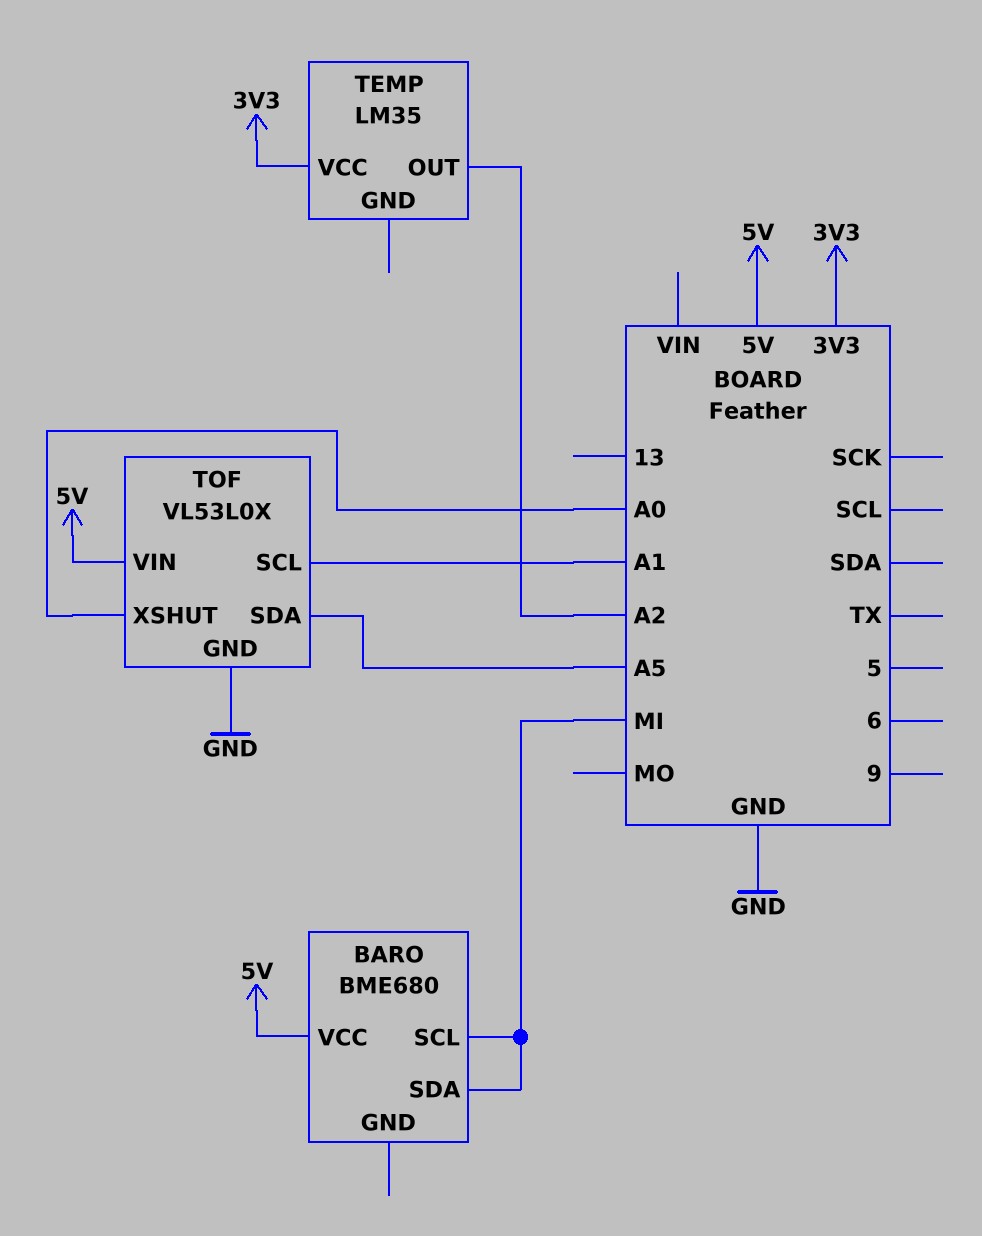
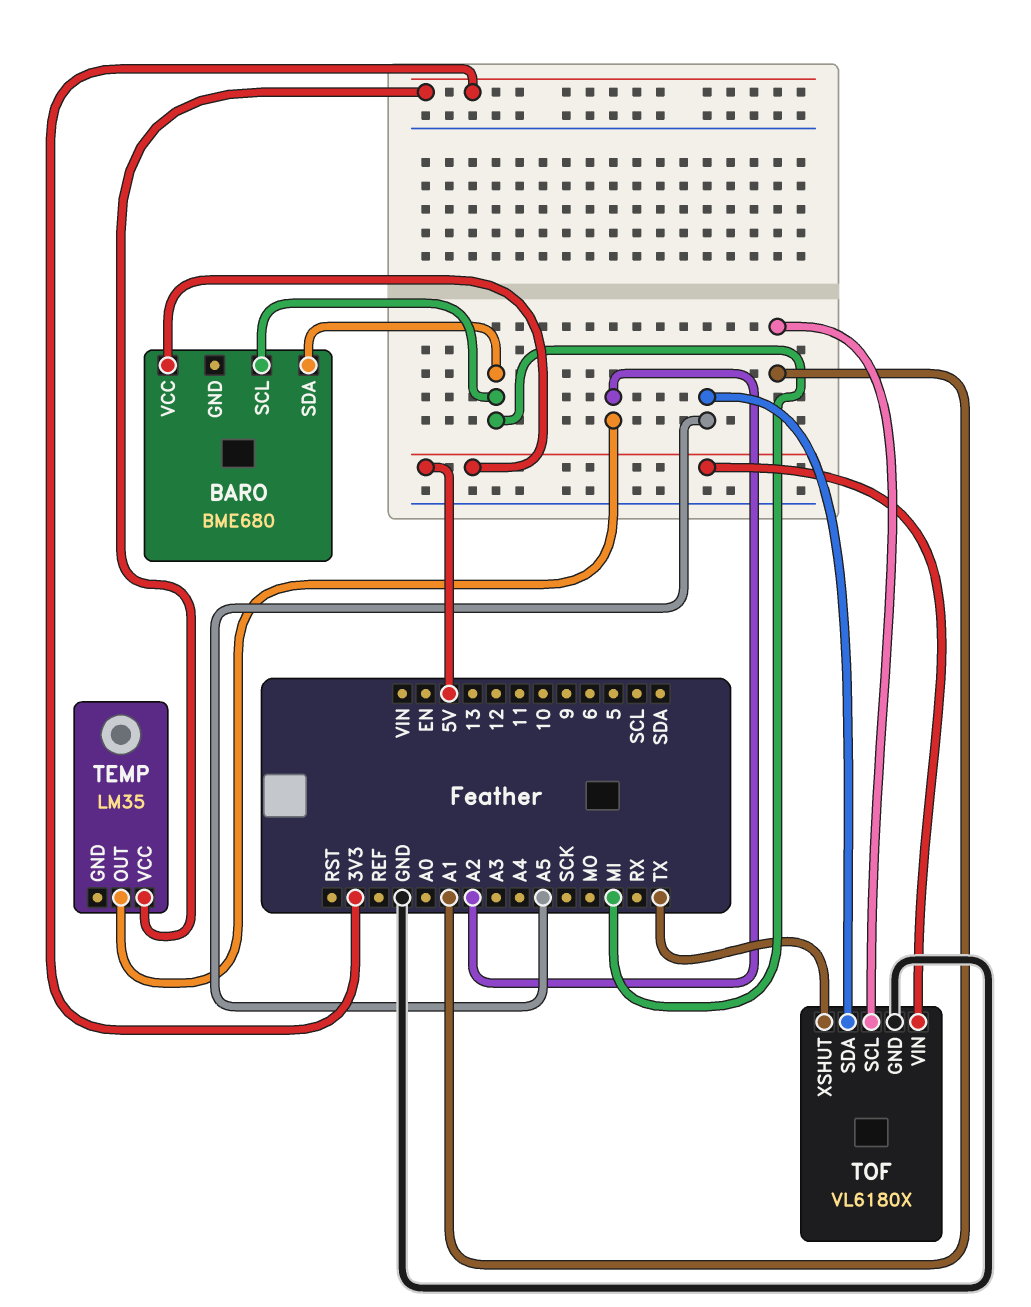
TOF: VL53L0X -> VL6180X
TOF pin XSHUT: A0 -> TX

